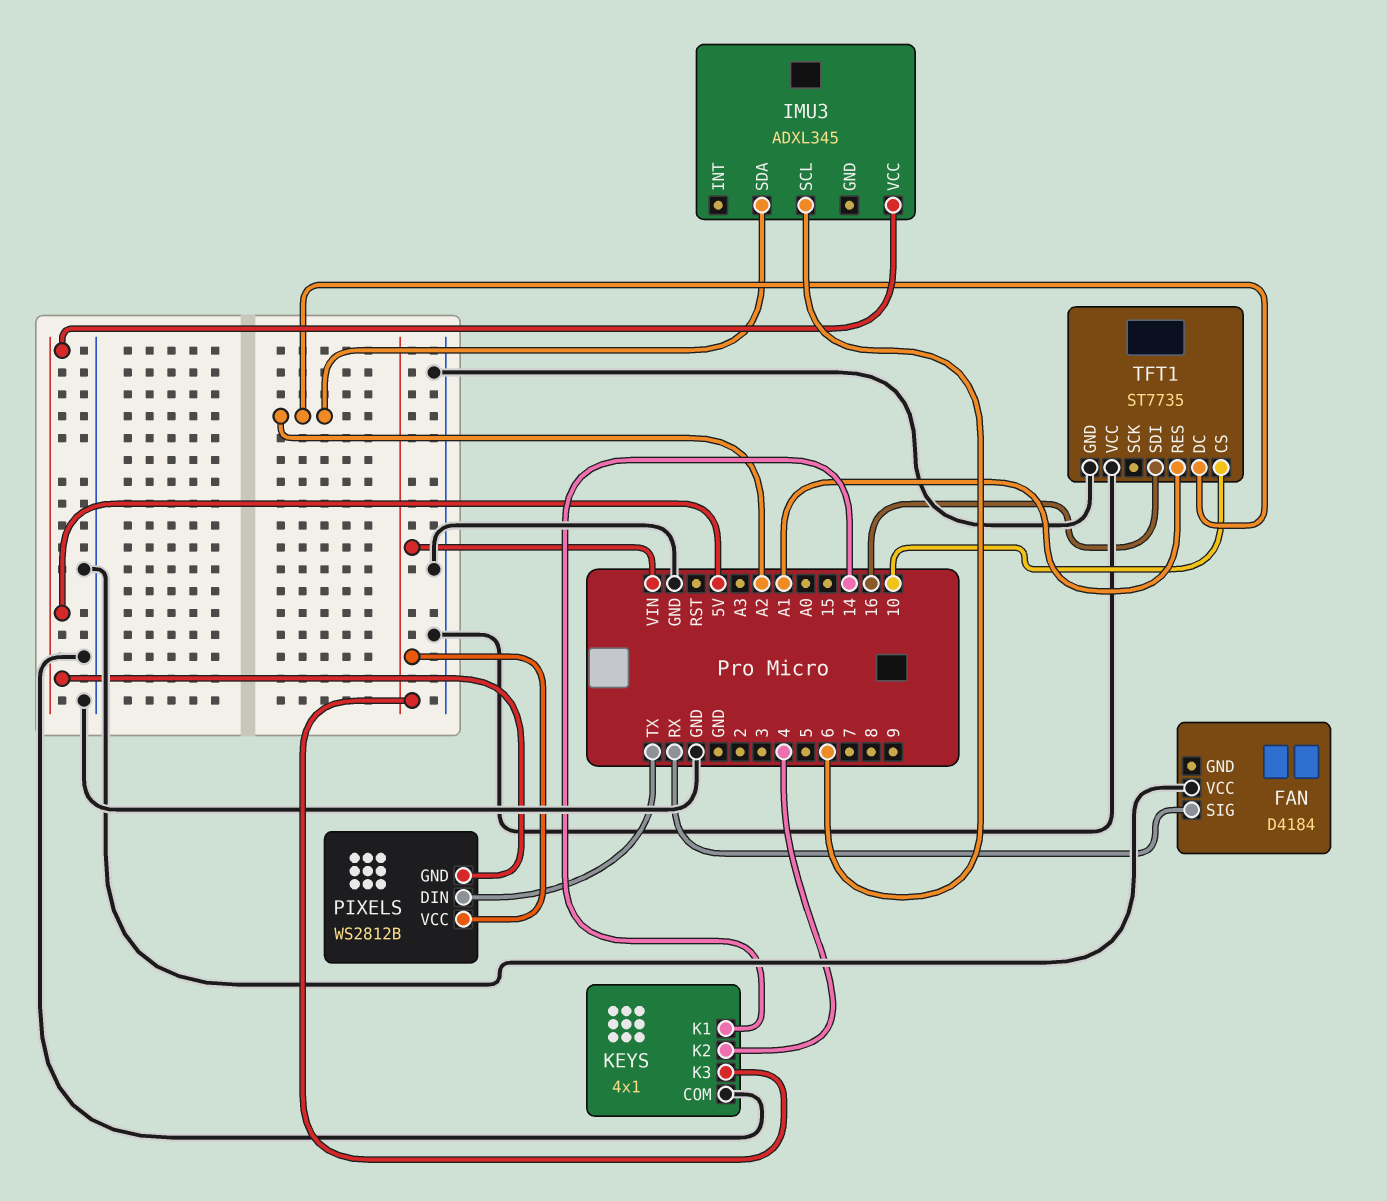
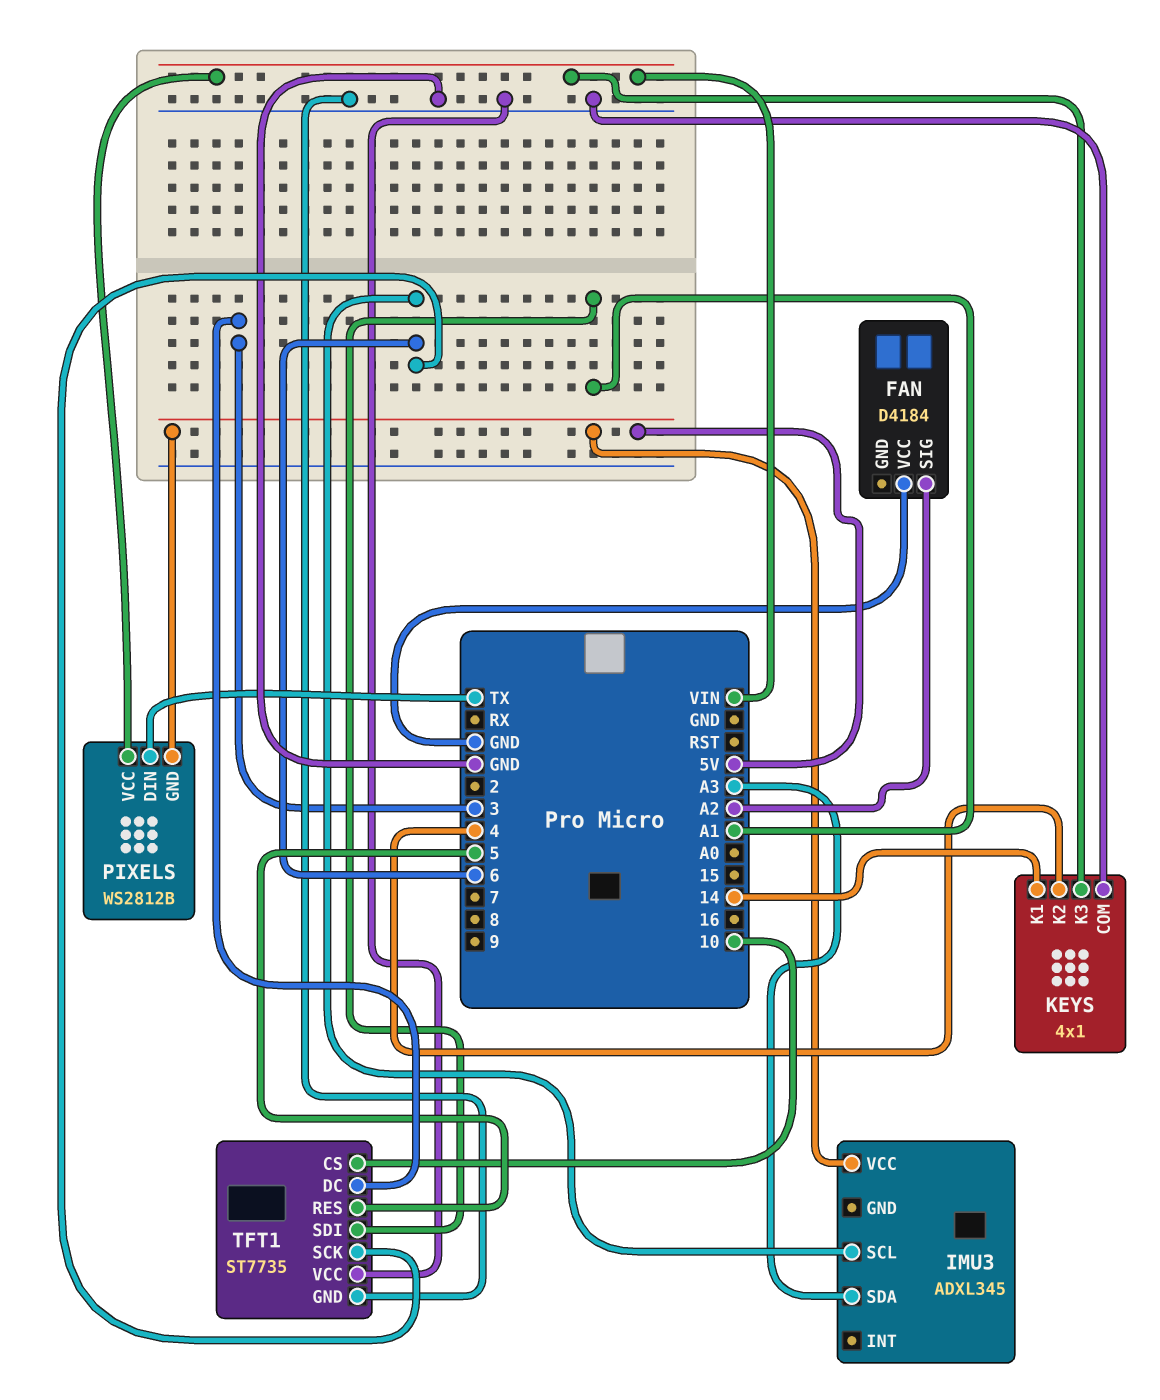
FAN pin SIG: RX -> A2
IMU3 pin SDA: A2 -> A3
TFT1 pin DC: A2 -> 3
TFT1 pin RES: A1 -> 5
TFT1 pin SCK: none -> 6
TFT1 pin SDI: 16 -> A1

